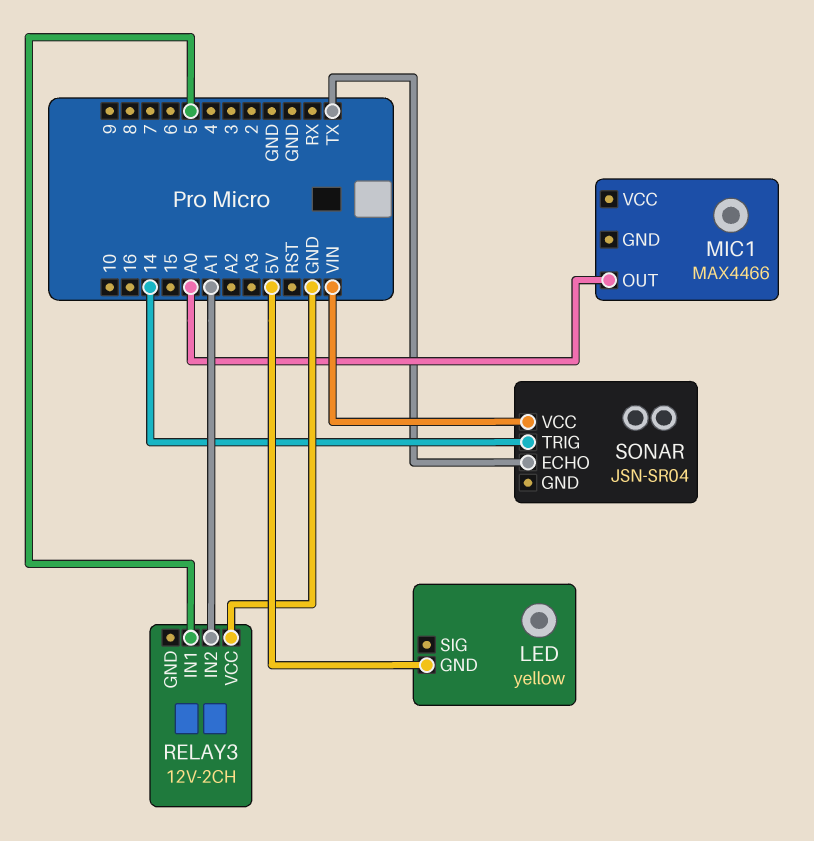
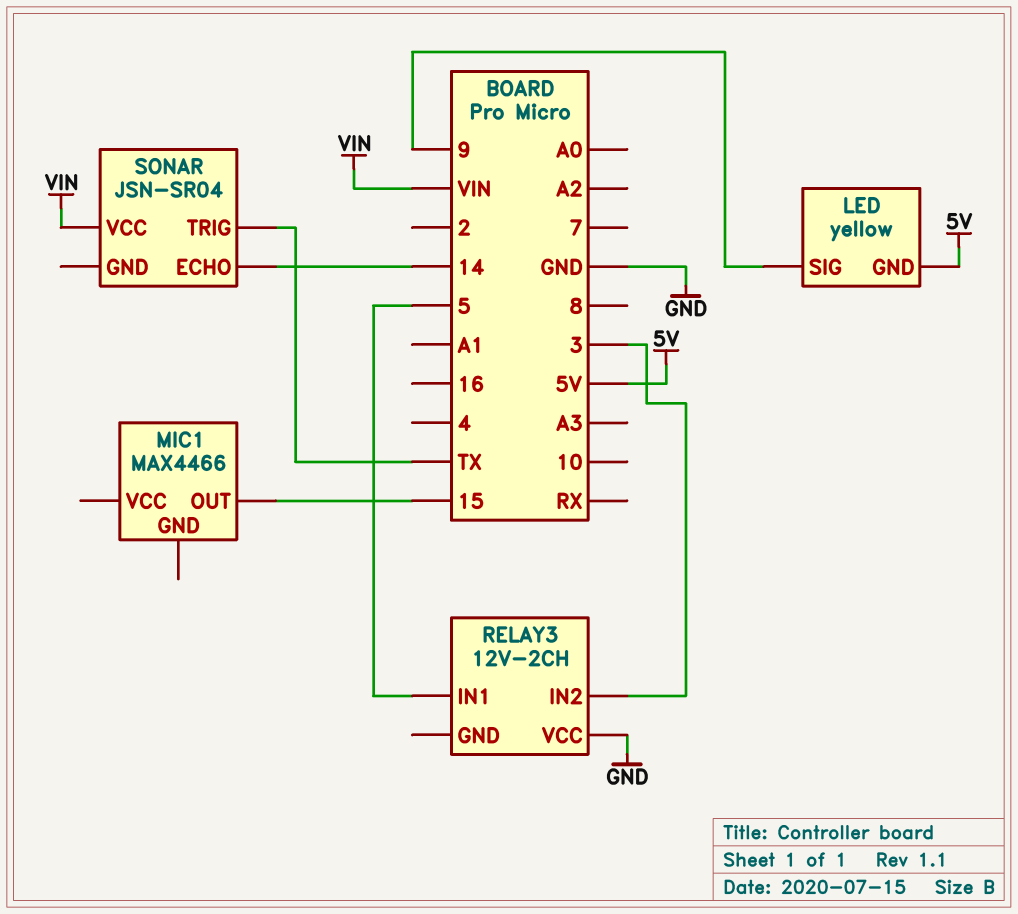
LED pin SIG: none -> 9
MIC1 pin OUT: A0 -> 15
RELAY3 pin IN2: A1 -> 3
SONAR pin ECHO: TX -> 14
SONAR pin TRIG: 14 -> TX

